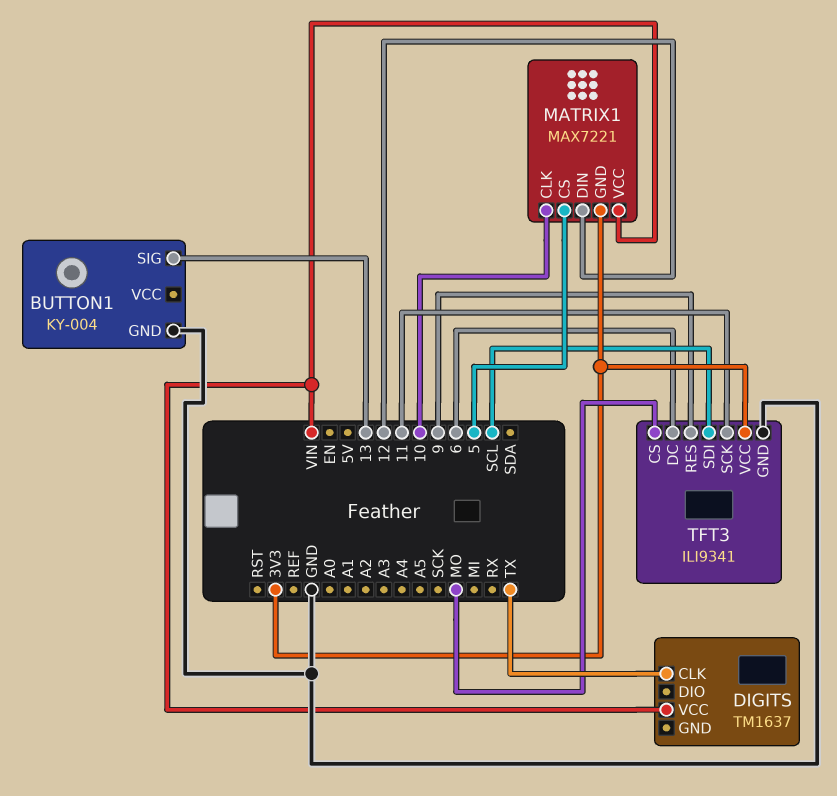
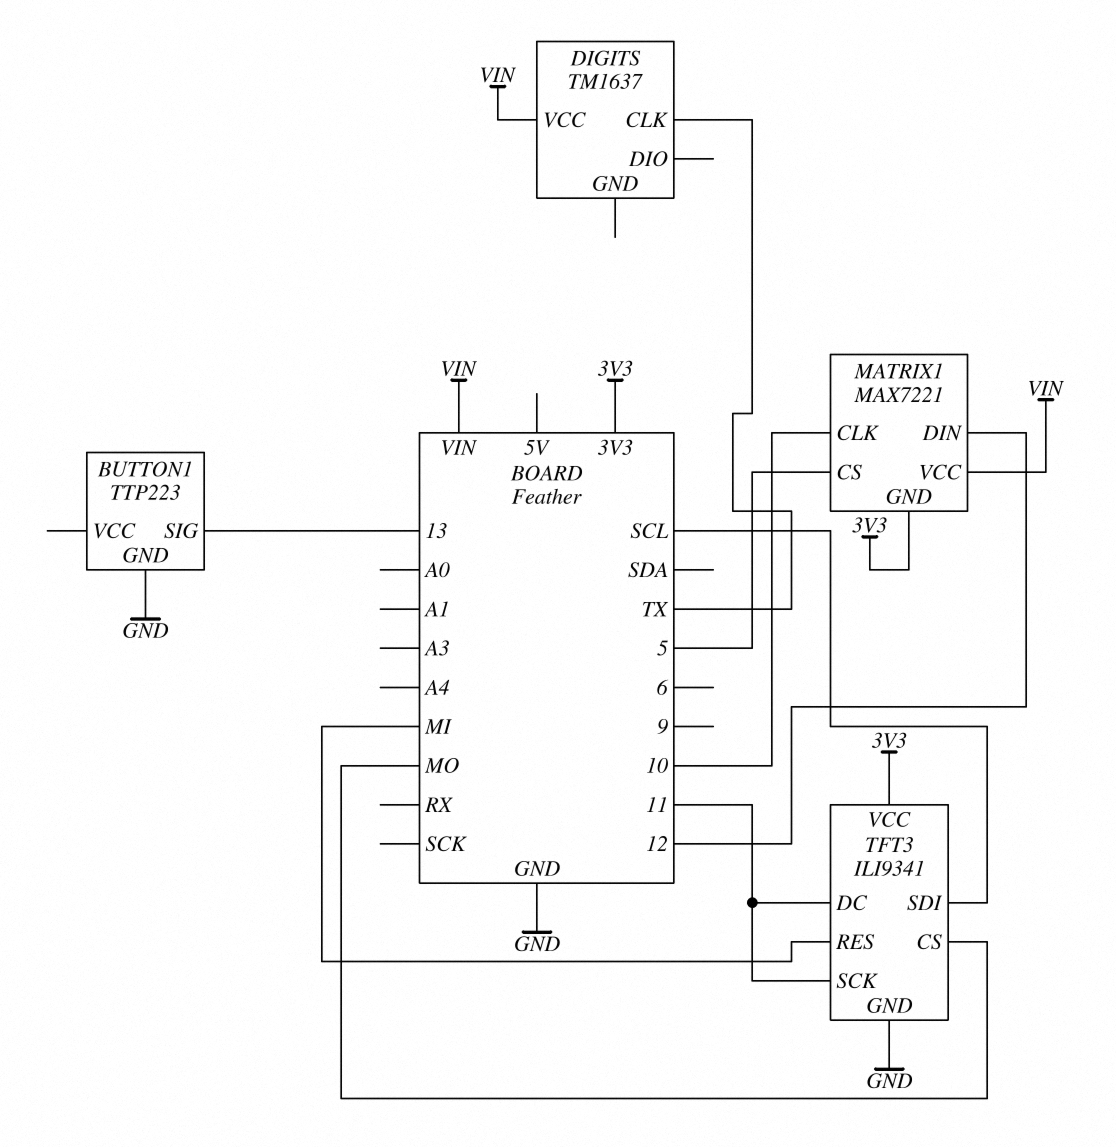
BUTTON1: KY-004 -> TTP223
TFT3 pin DC: 6 -> 11
TFT3 pin RES: 9 -> MI

